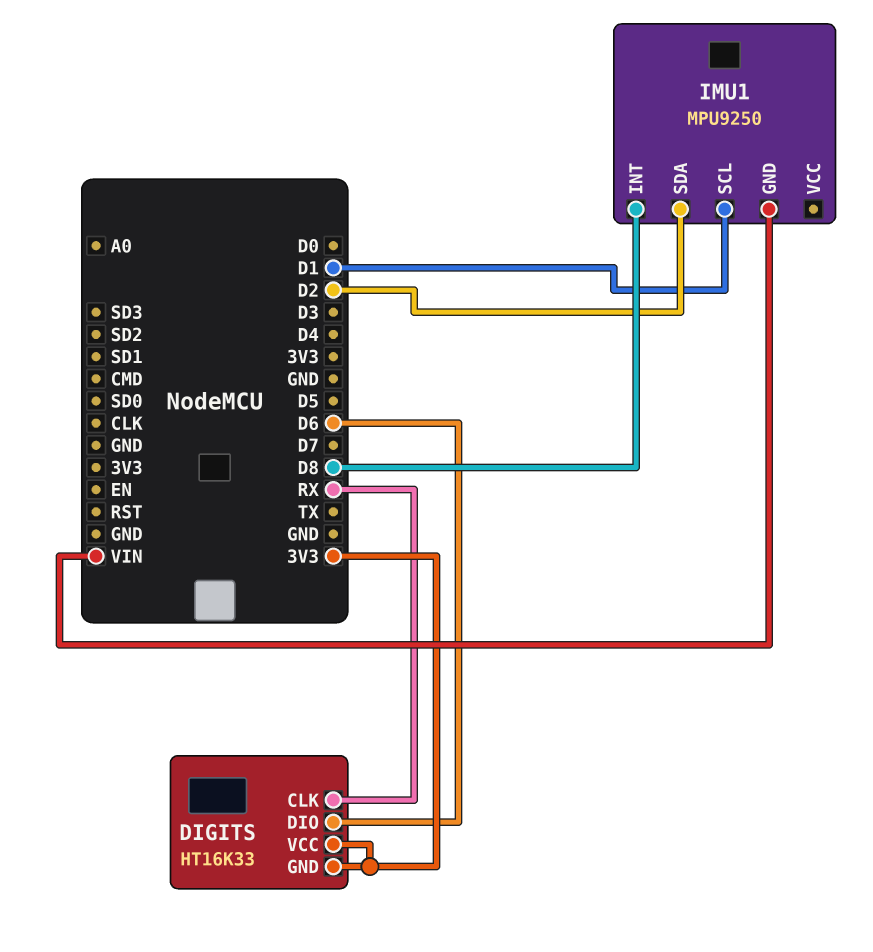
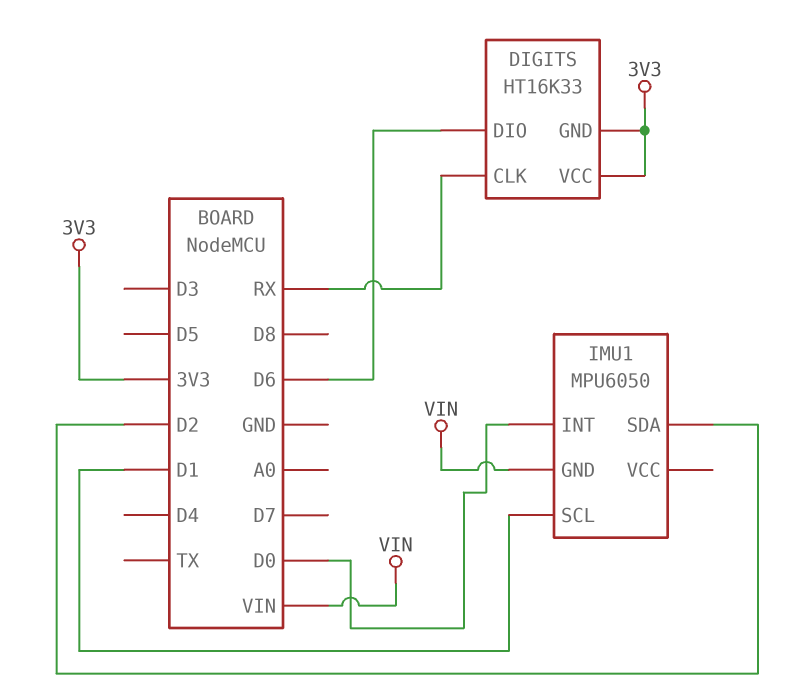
IMU1: MPU9250 -> MPU6050
IMU1 pin INT: D8 -> D0

